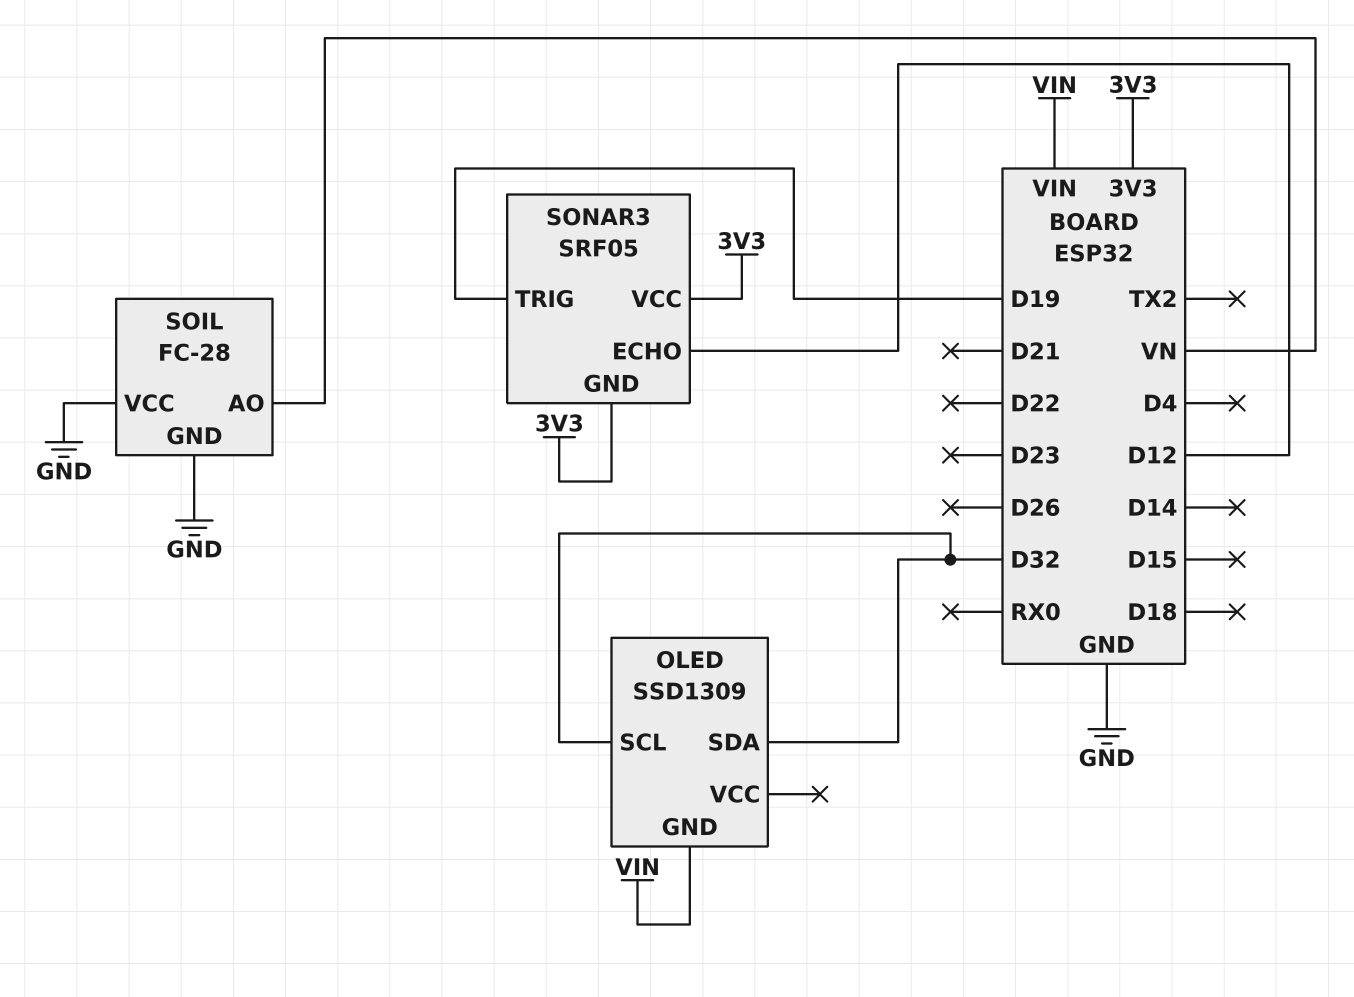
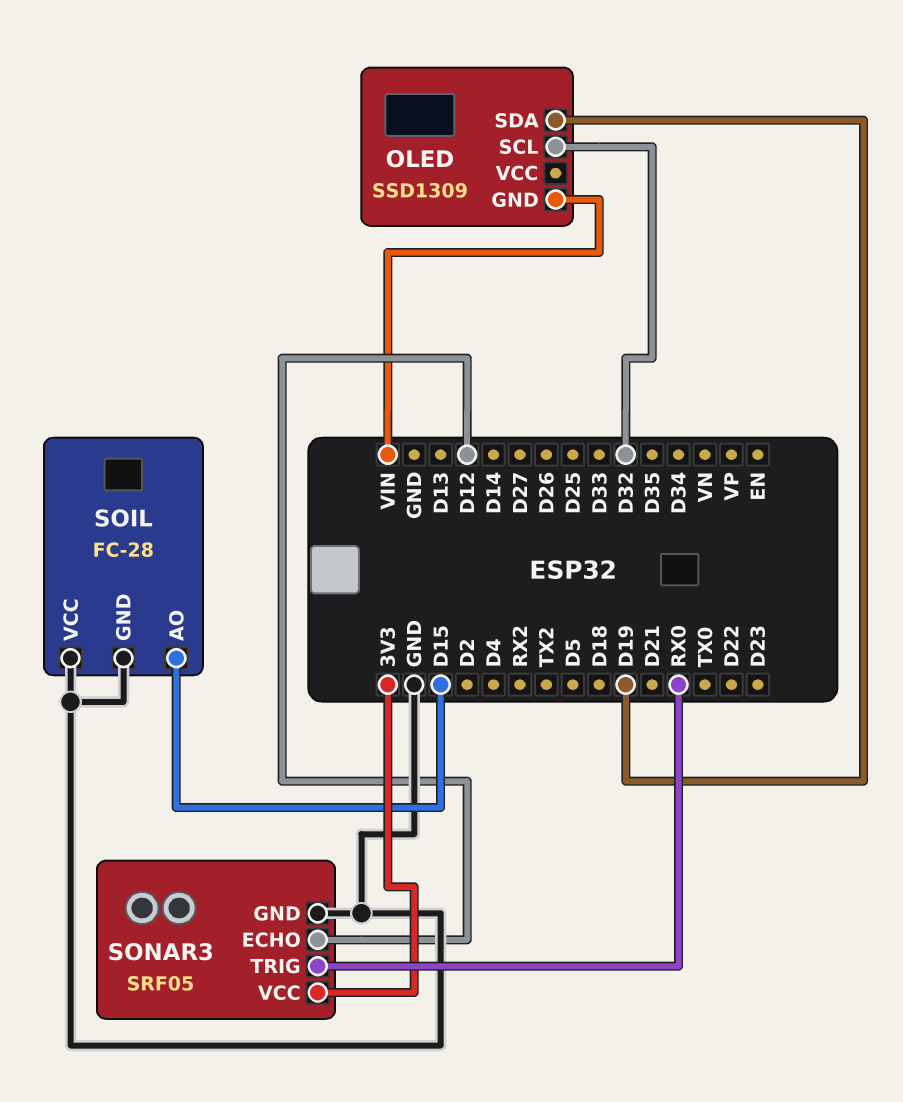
OLED pin SDA: D32 -> D19
SOIL pin AO: VN -> D15
SONAR3 pin GND: 3V3 -> GND
SONAR3 pin TRIG: D19 -> RX0

